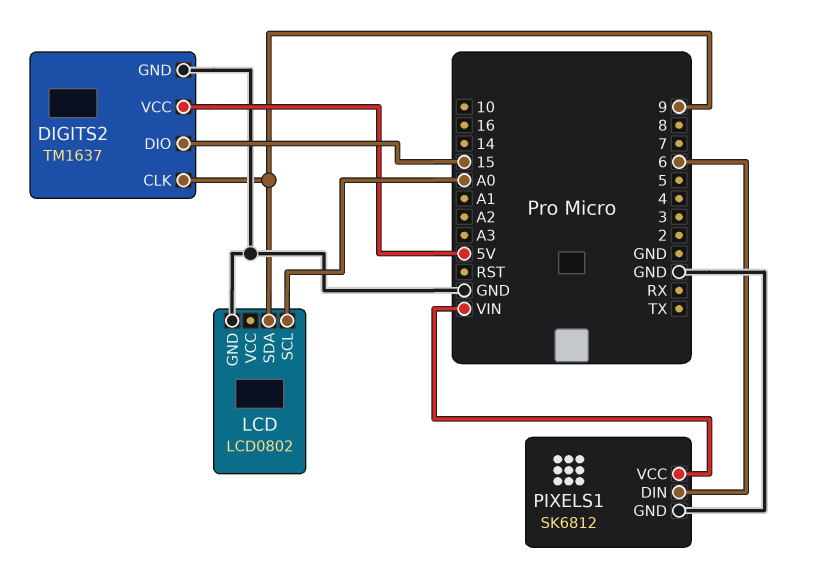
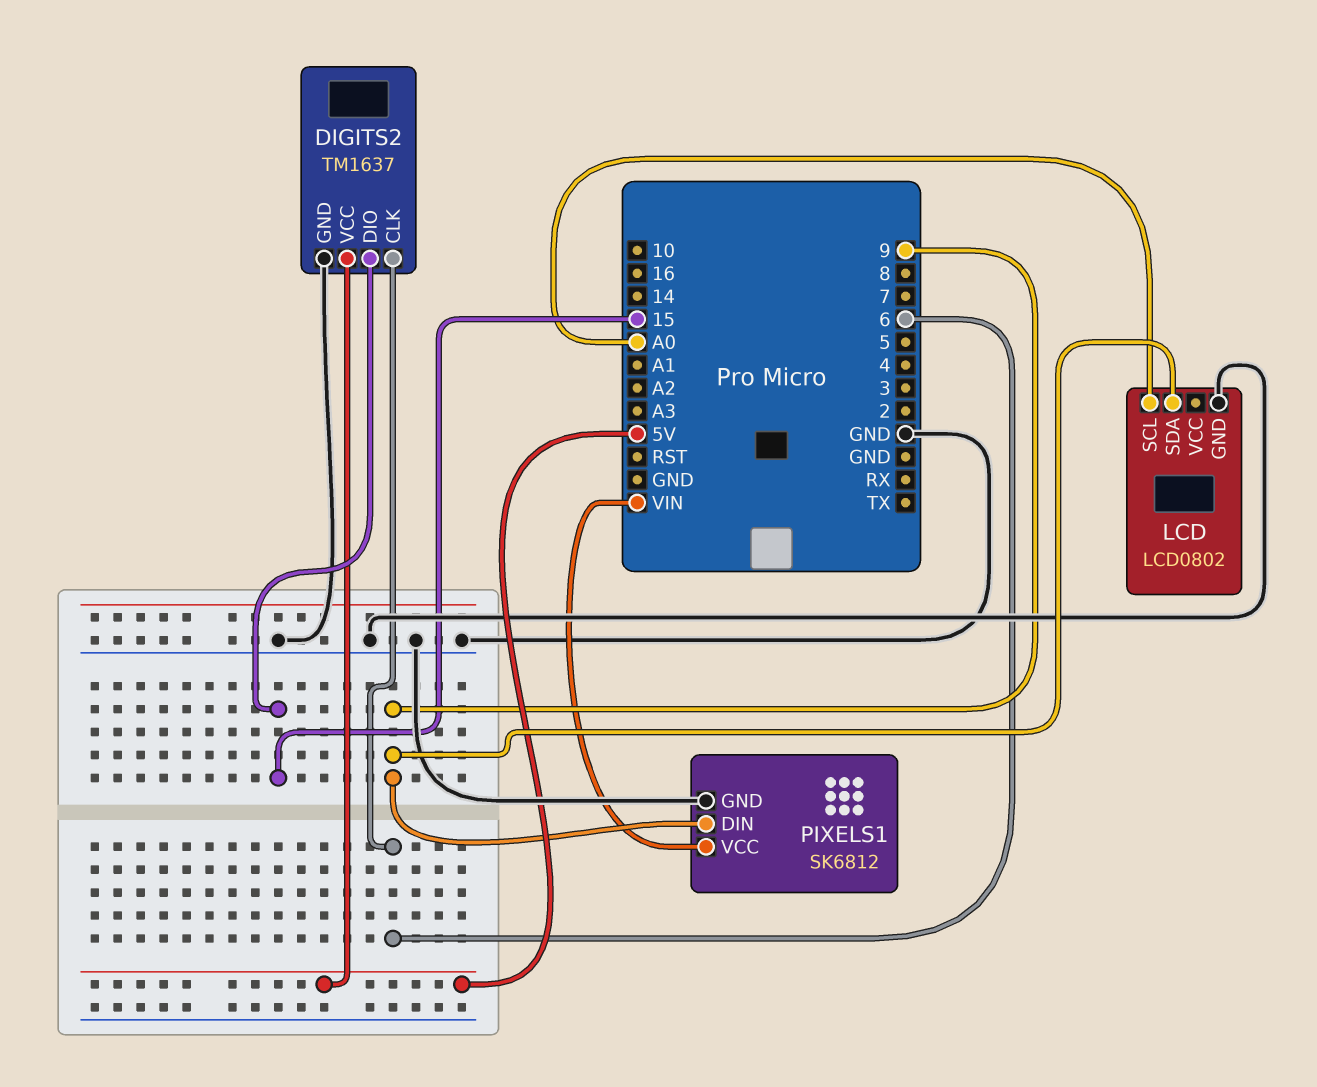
DIGITS2 pin CLK: 9 -> 6
PIXELS1 pin DIN: 6 -> 9

